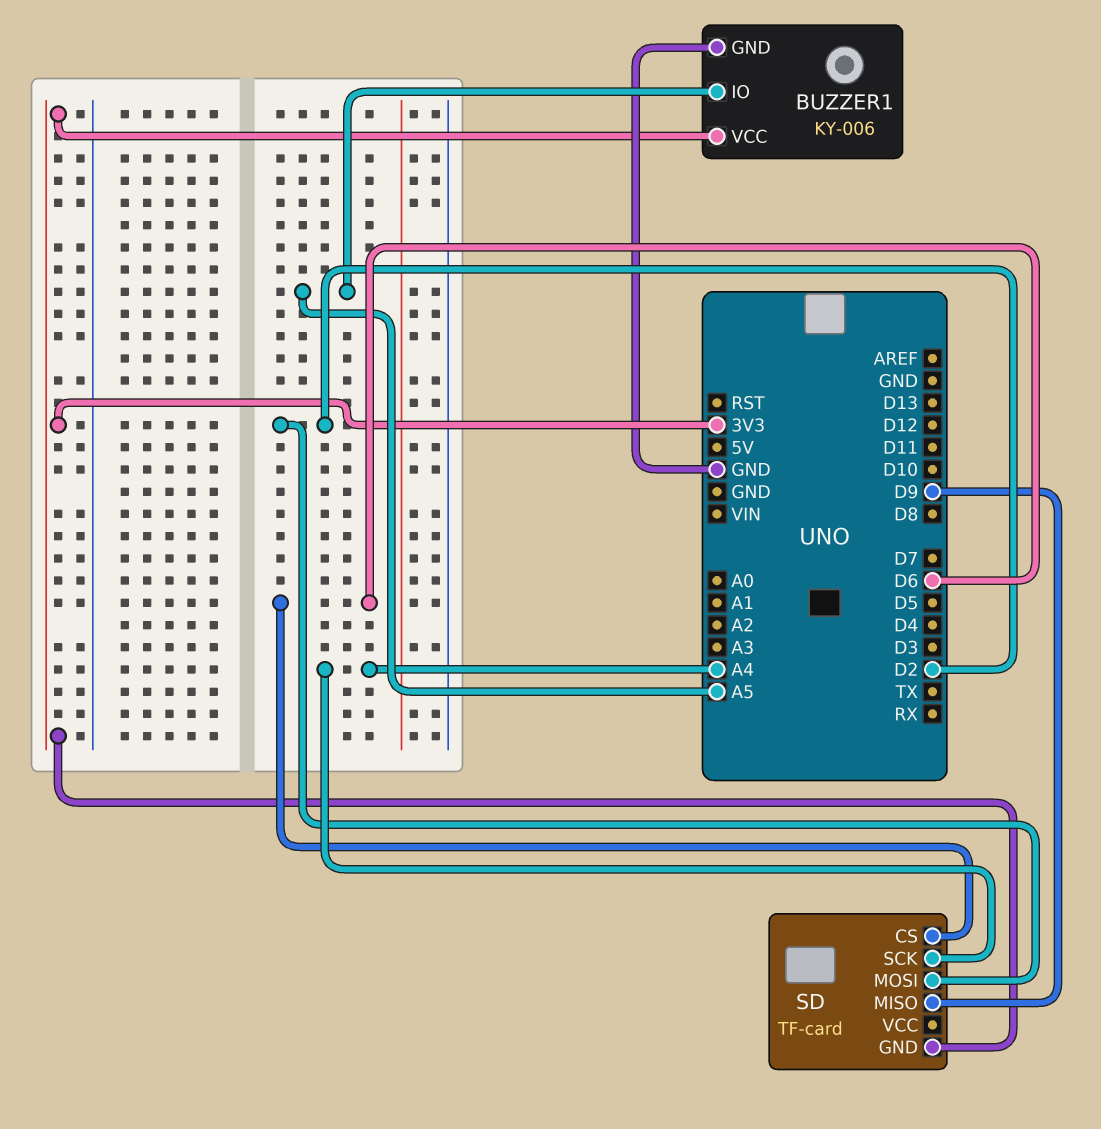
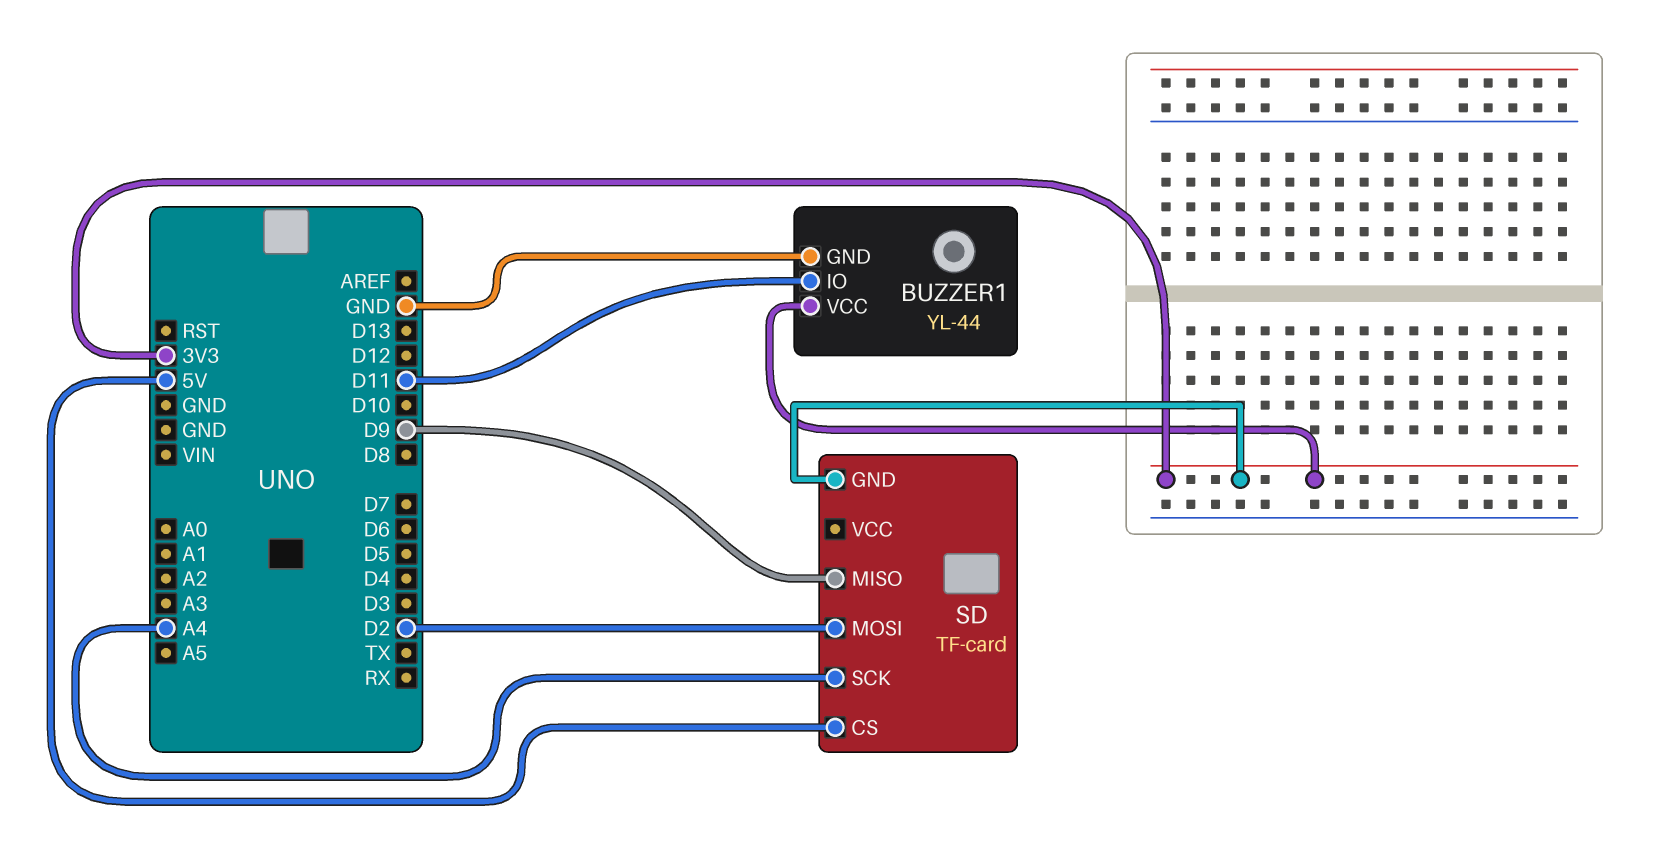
BUZZER1: KY-006 -> YL-44
BUZZER1 pin IO: A5 -> D11
SD pin CS: D6 -> 5V

